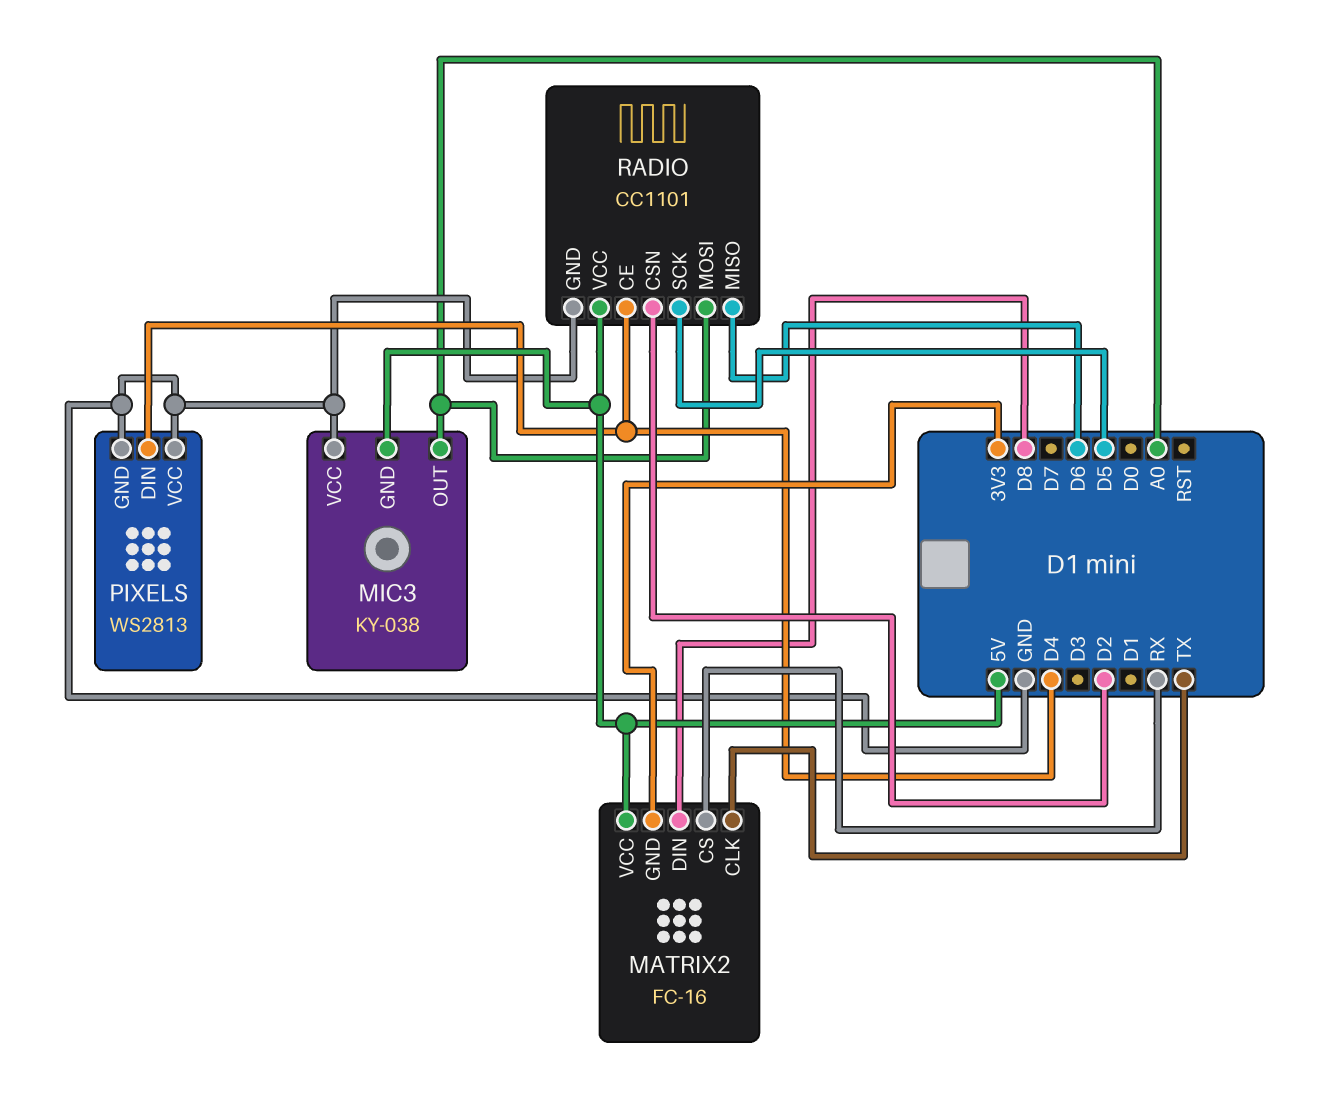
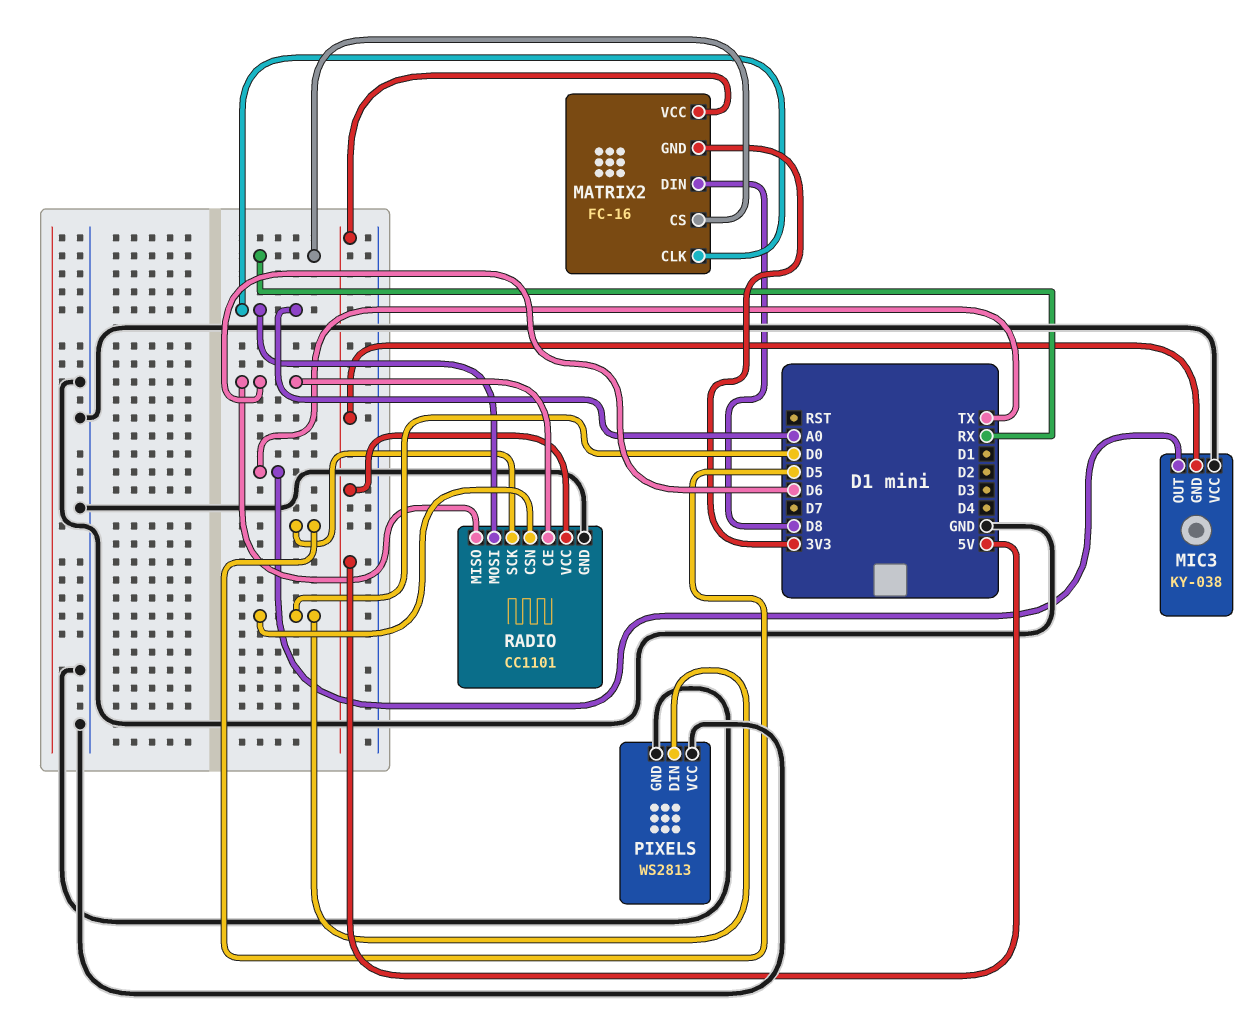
MATRIX2 pin CLK: TX -> A0
MIC3 pin OUT: A0 -> TX
PIXELS pin DIN: D4 -> D0
RADIO pin CE: D4 -> D6
RADIO pin CSN: D2 -> D0

